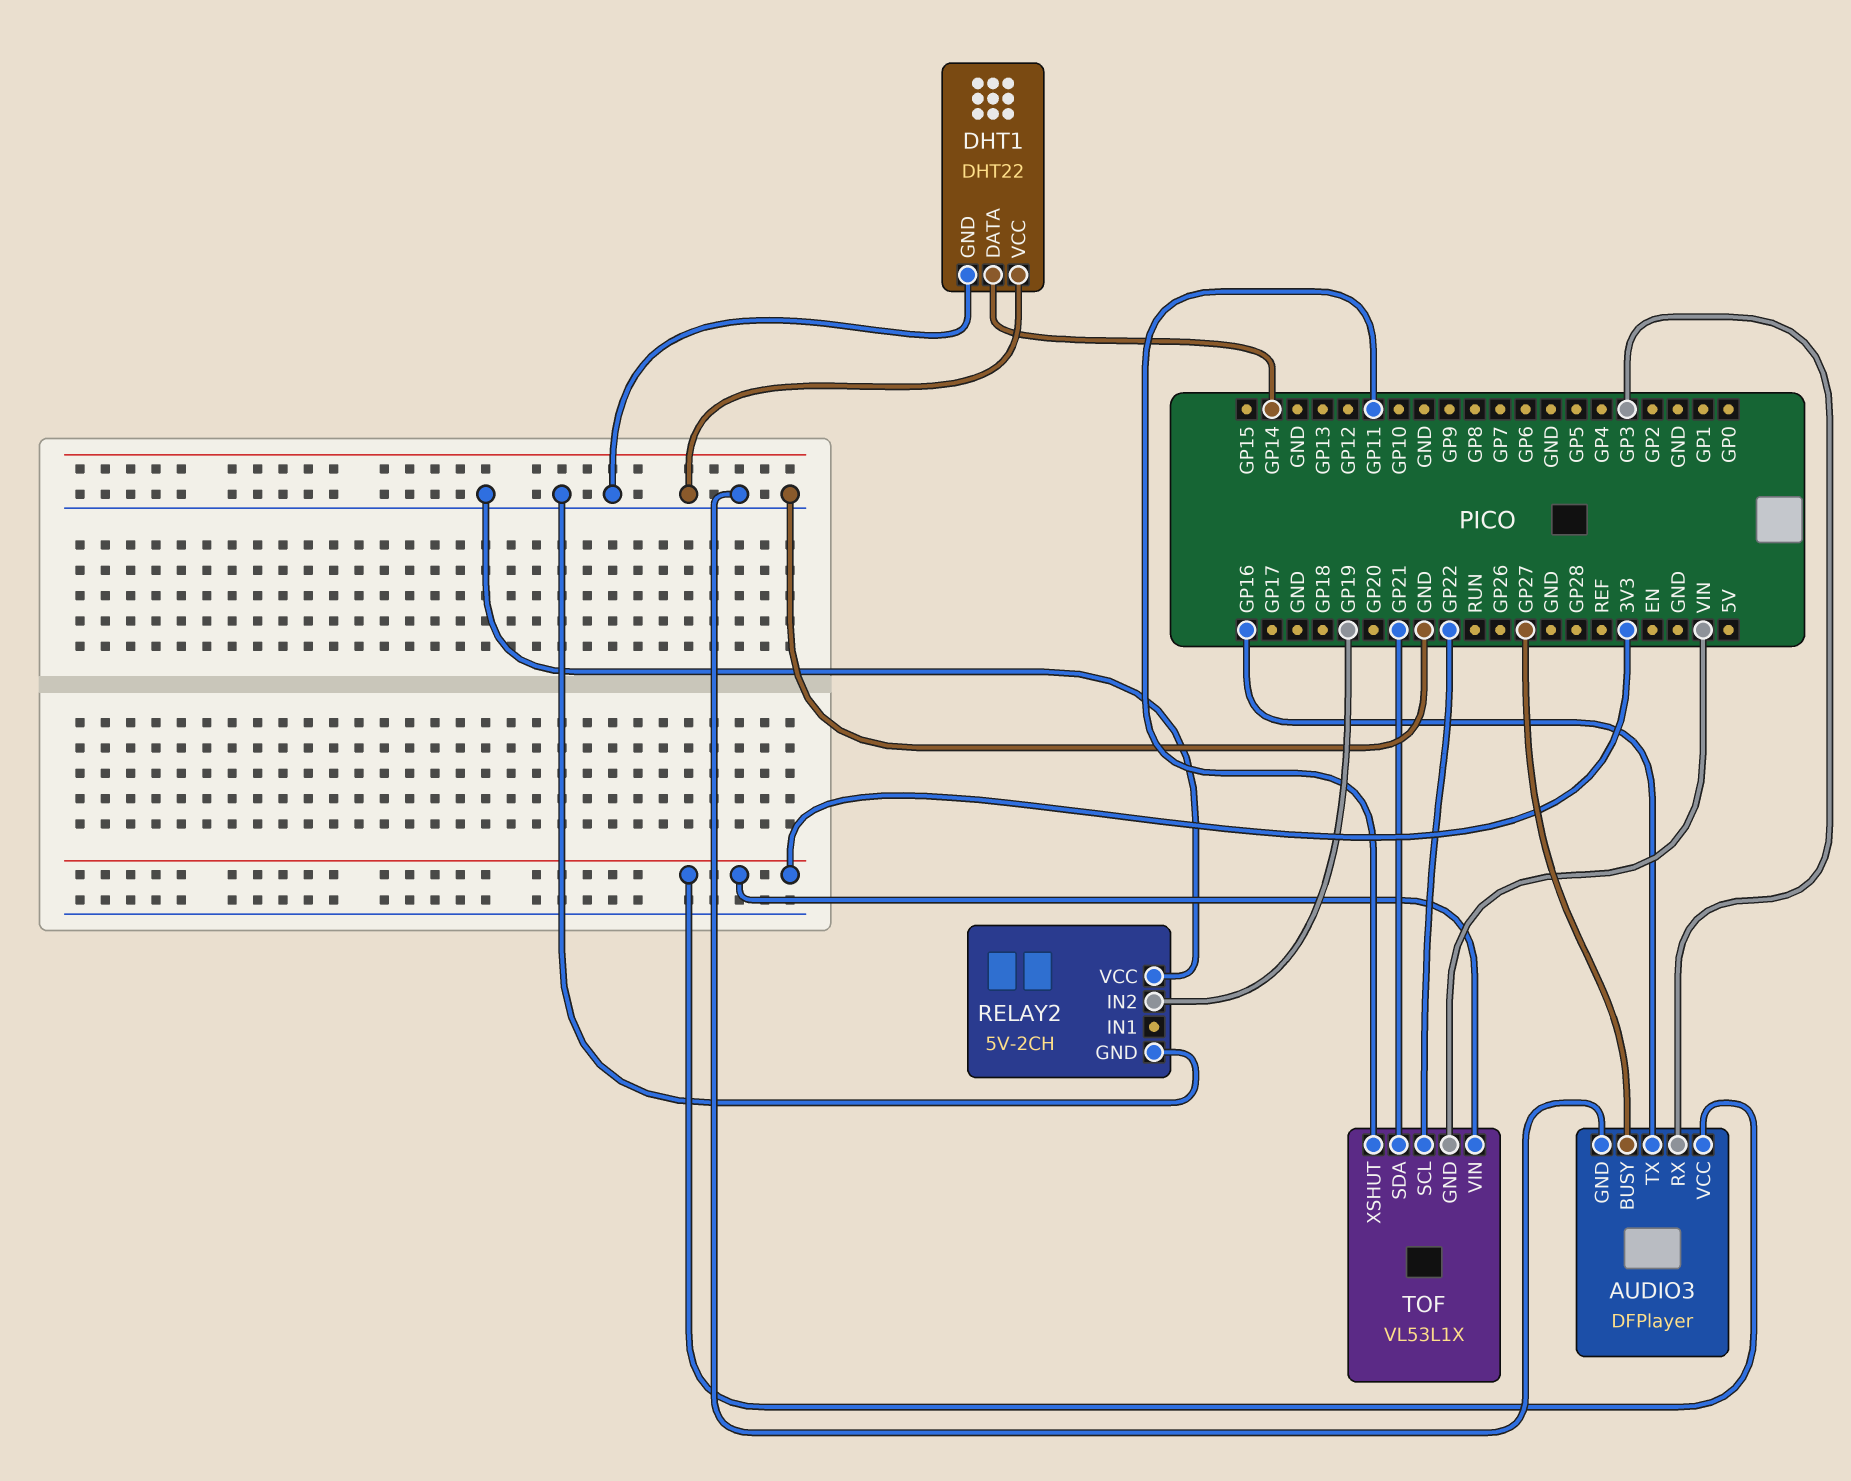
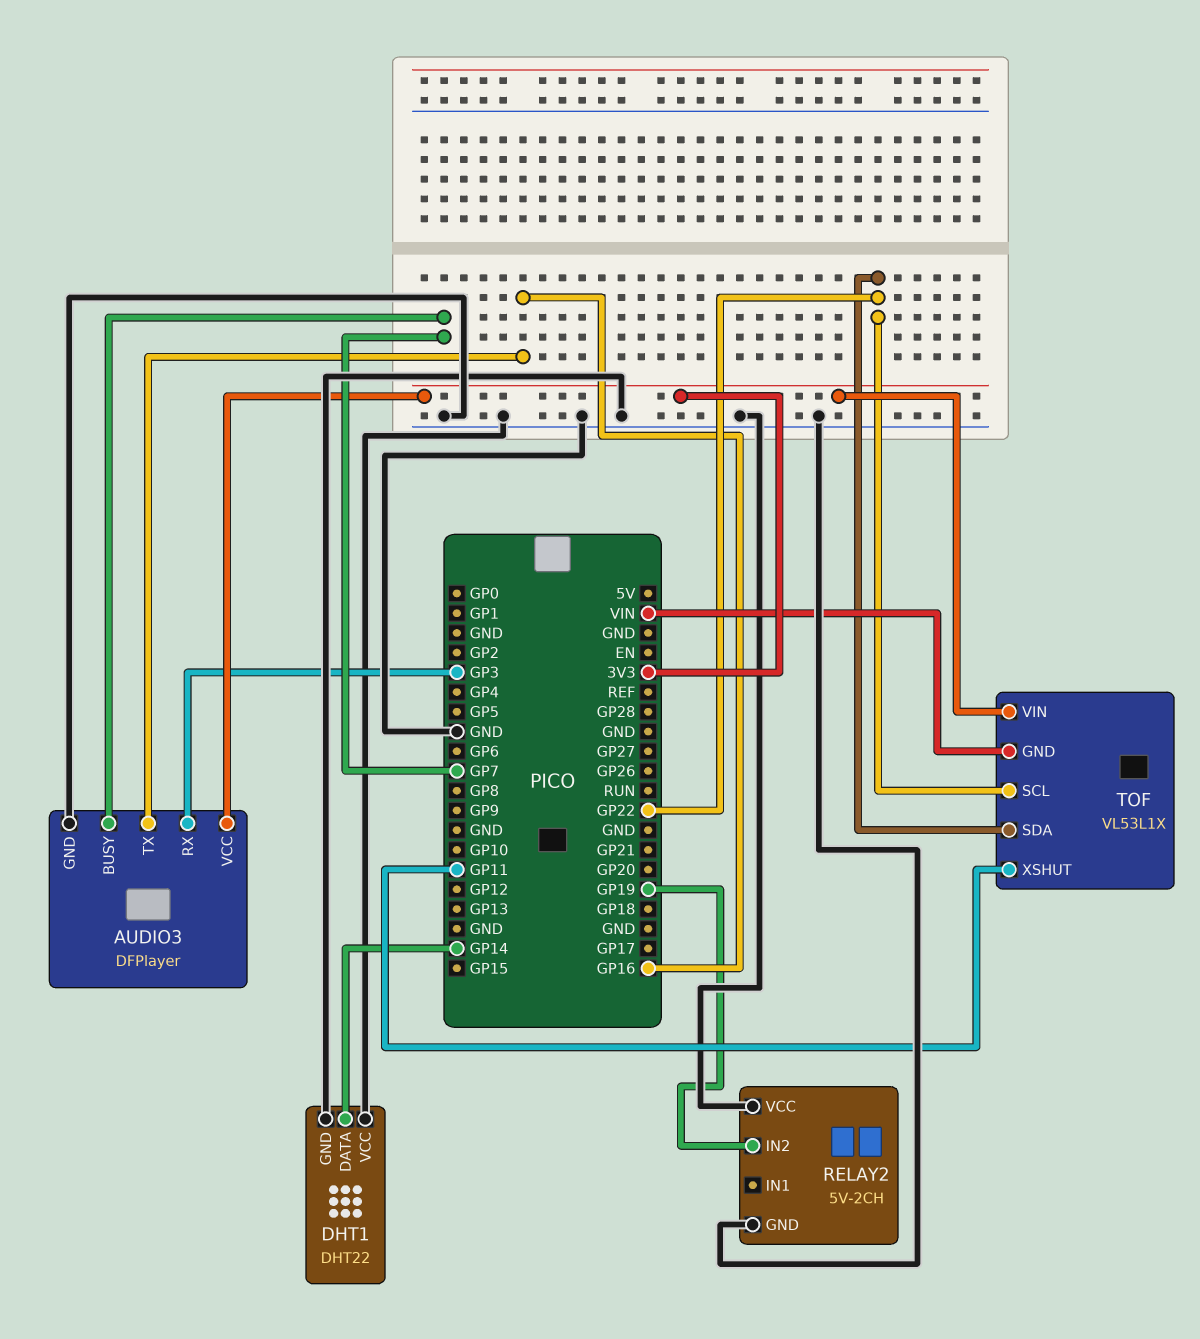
AUDIO3 pin BUSY: GP27 -> GP7
TOF pin SDA: GP21 -> GP22

